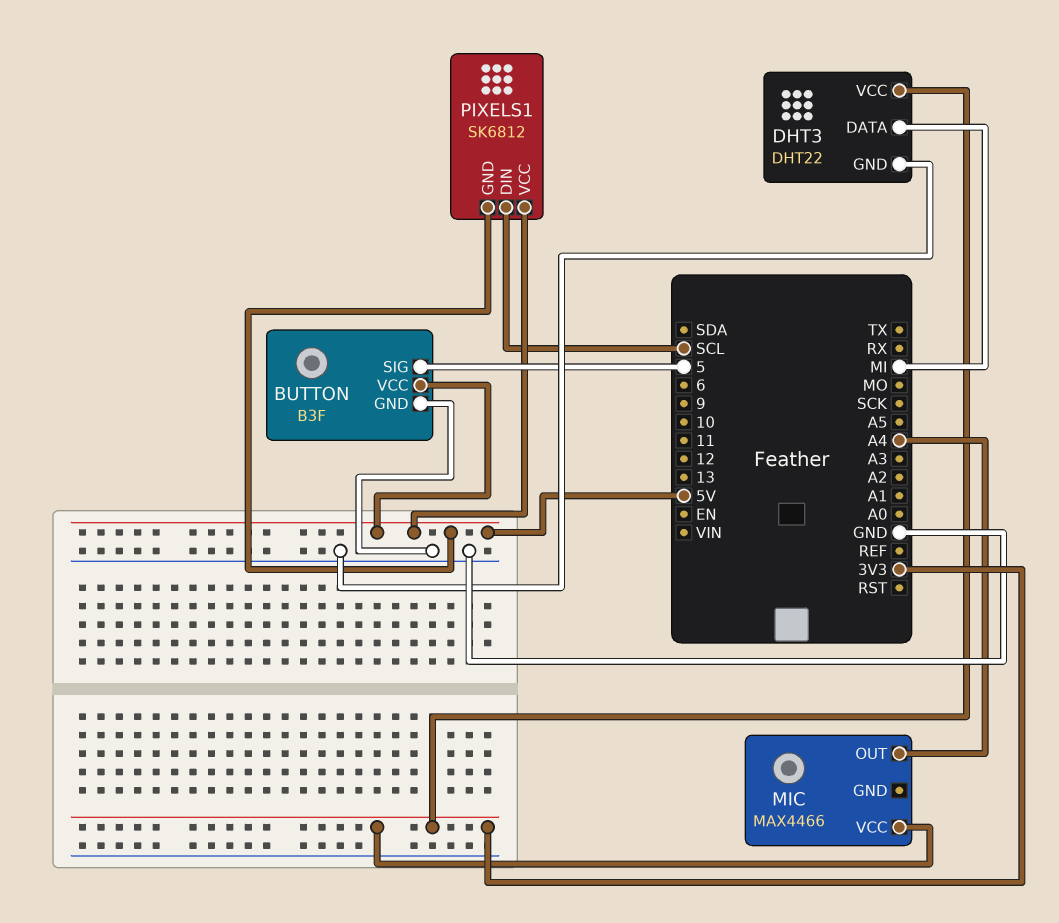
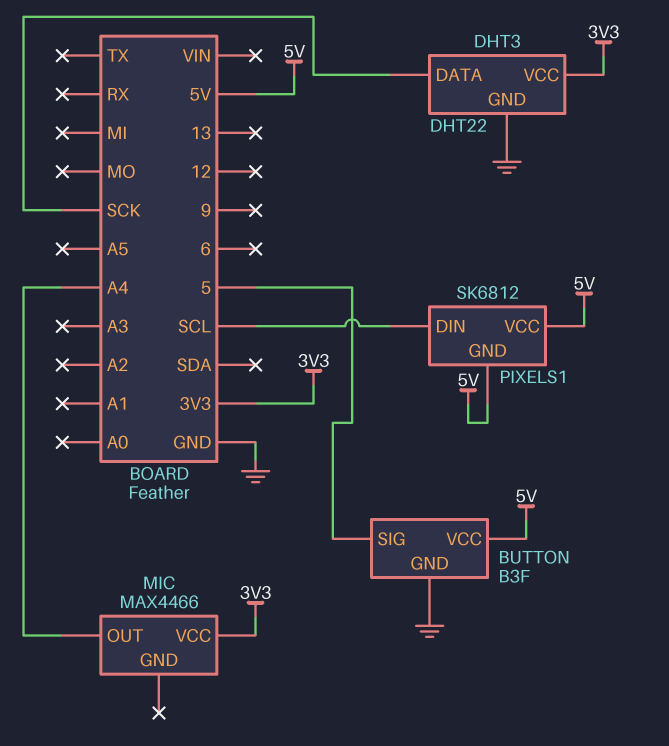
DHT3 pin DATA: MI -> SCK

